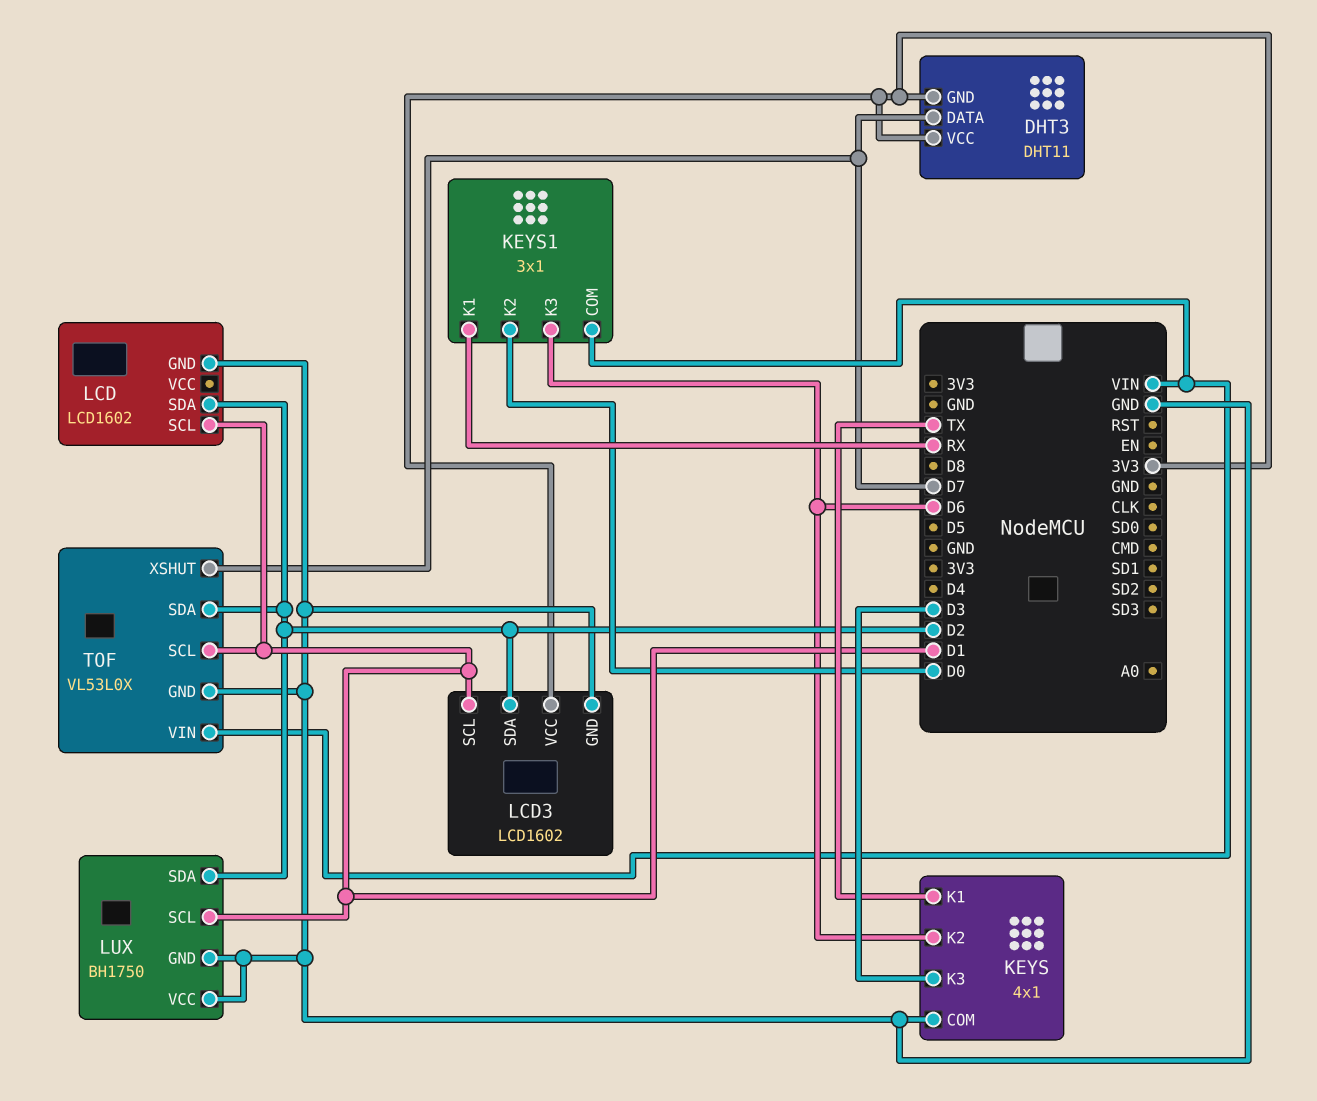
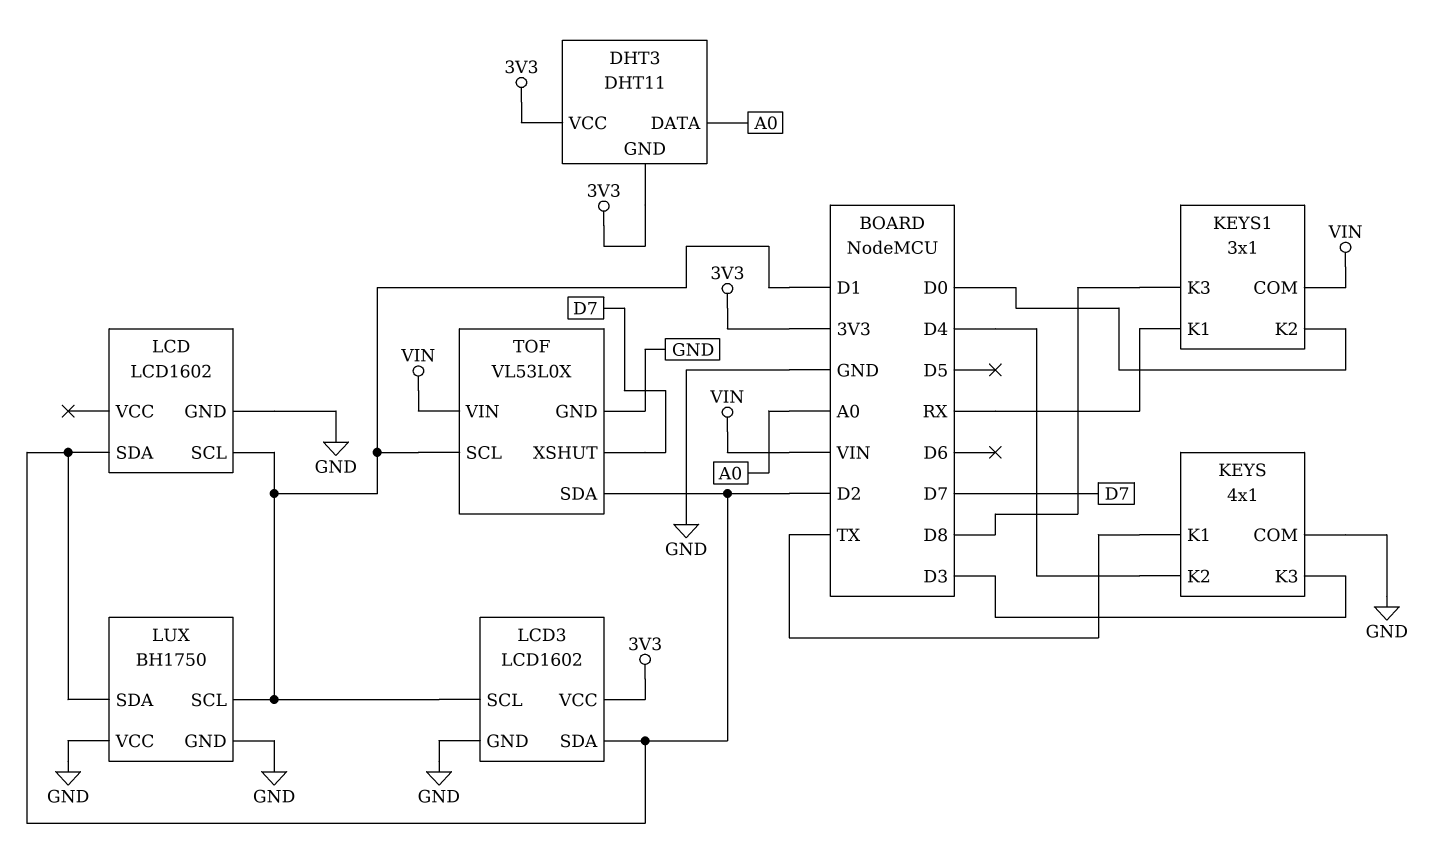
DHT3 pin DATA: D7 -> A0
KEYS pin K2: D6 -> D4
KEYS1 pin K3: D6 -> D8

